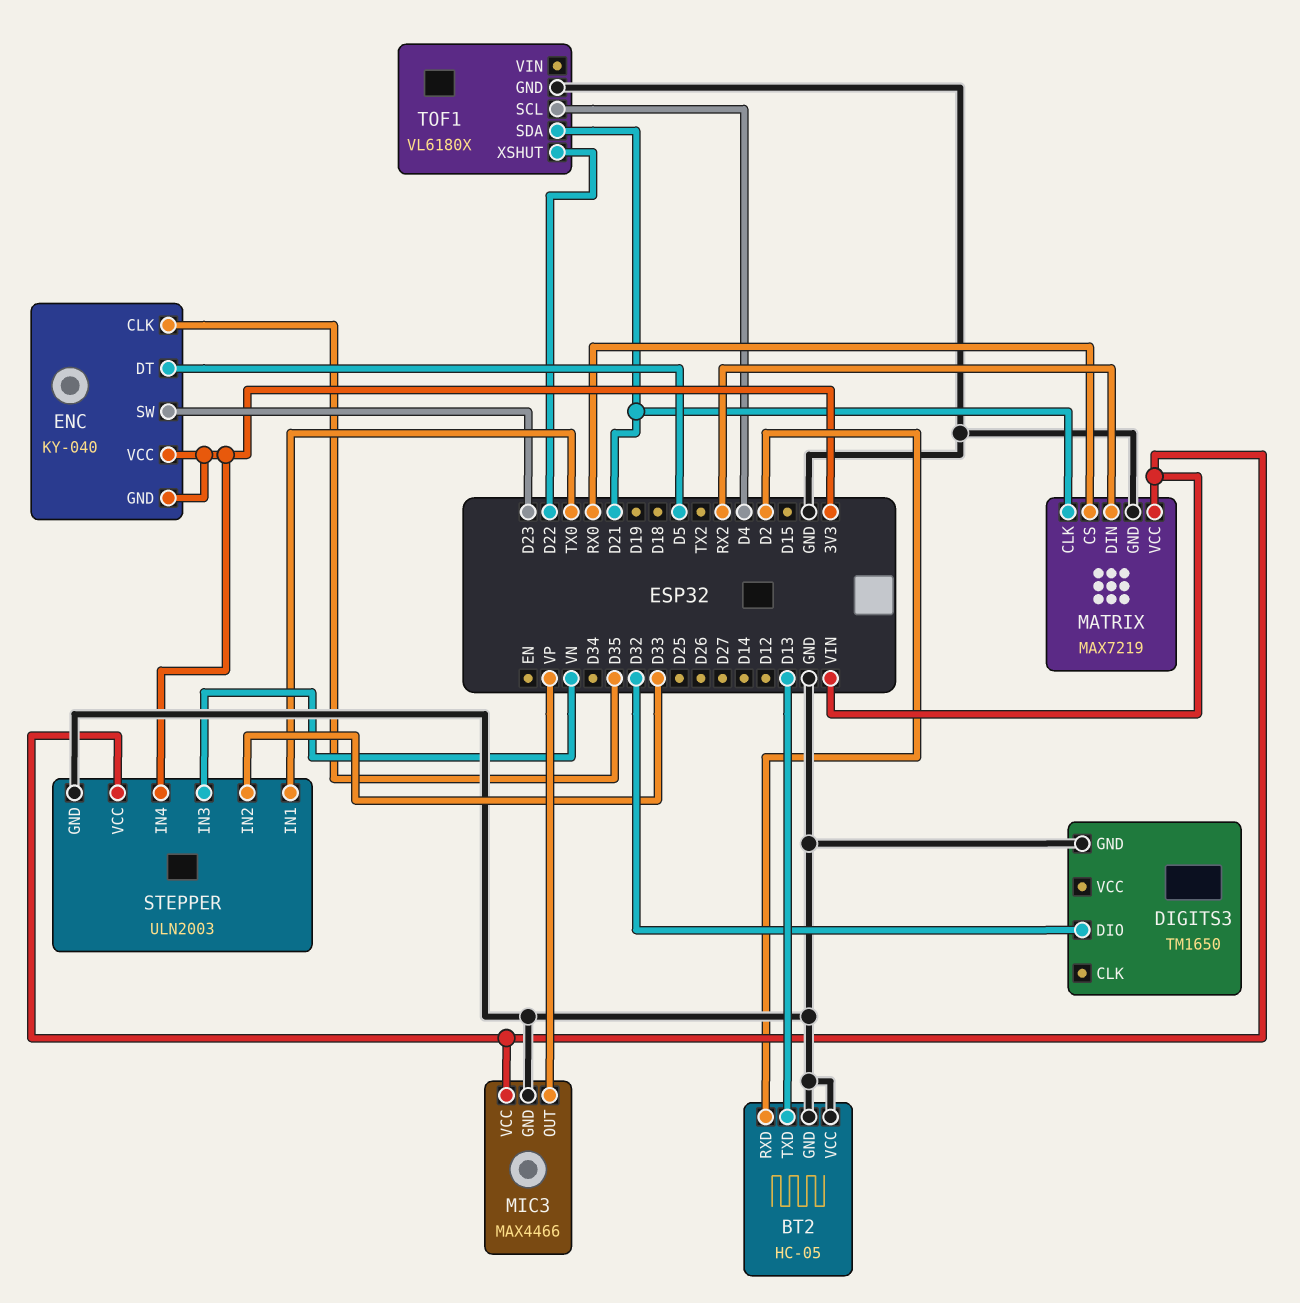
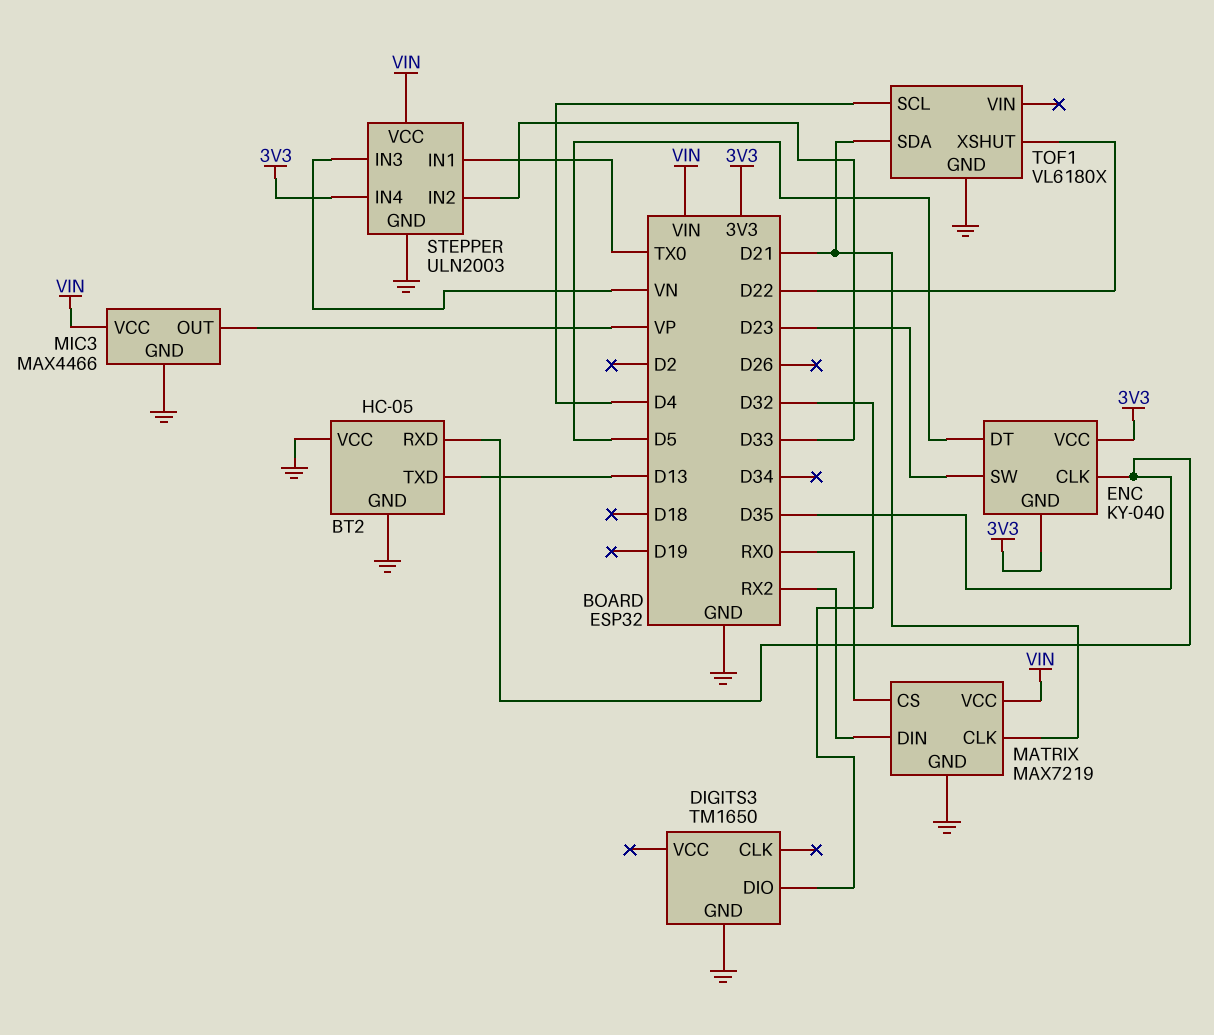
BT2 pin RXD: D2 -> D35

